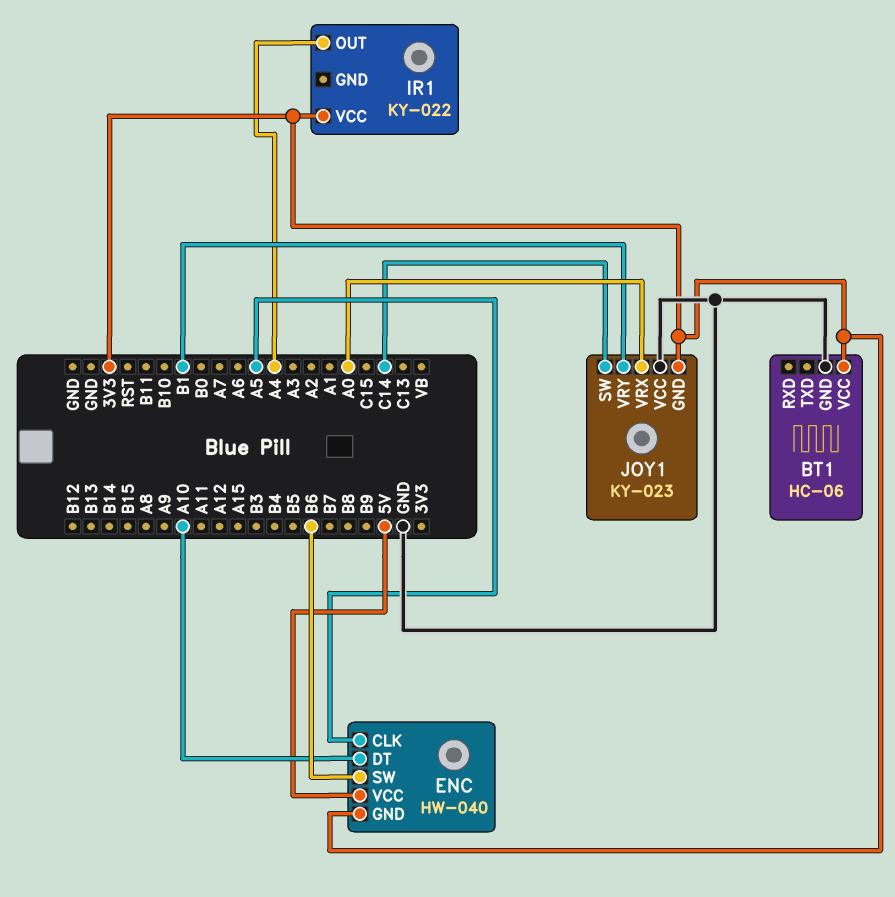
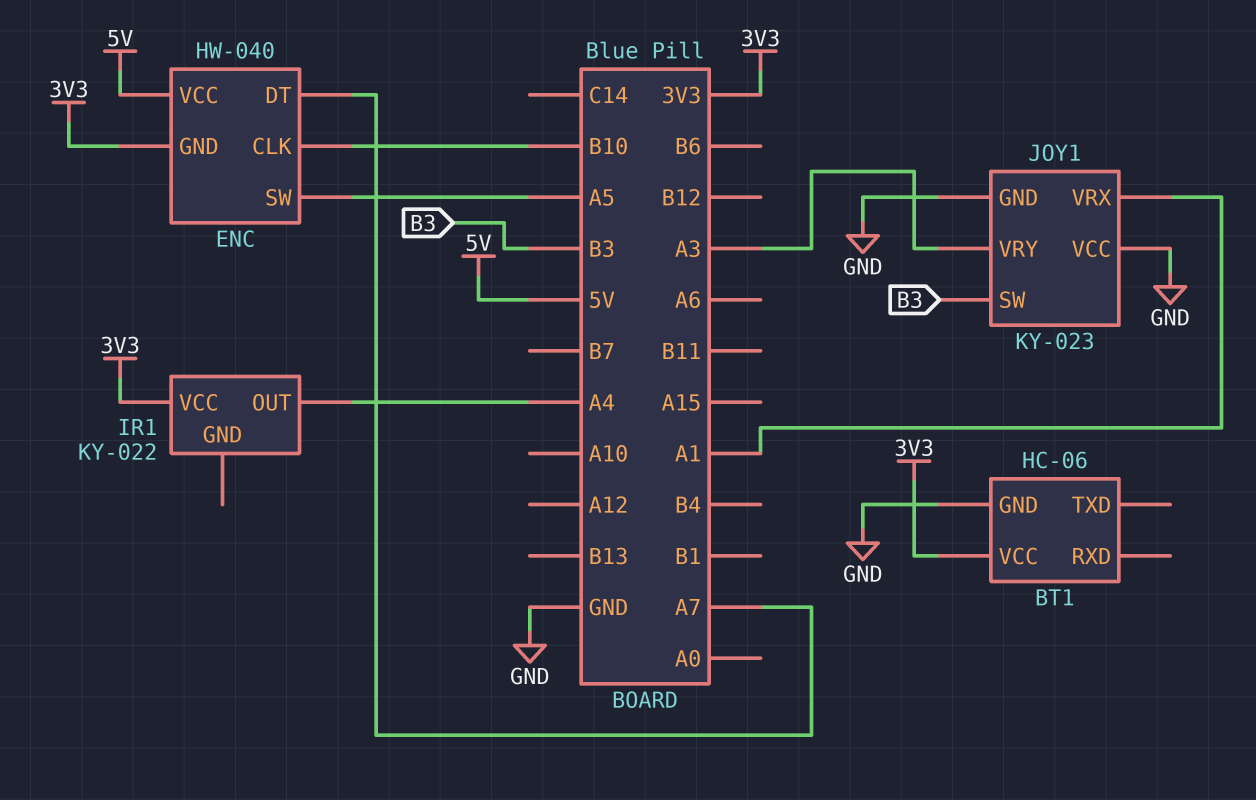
ENC pin CLK: A5 -> B10
ENC pin DT: A10 -> A7
ENC pin SW: B6 -> A5
JOY1 pin GND: 3V3 -> GND
JOY1 pin SW: C14 -> B3
JOY1 pin VRX: A0 -> A1
JOY1 pin VRY: B1 -> A3

